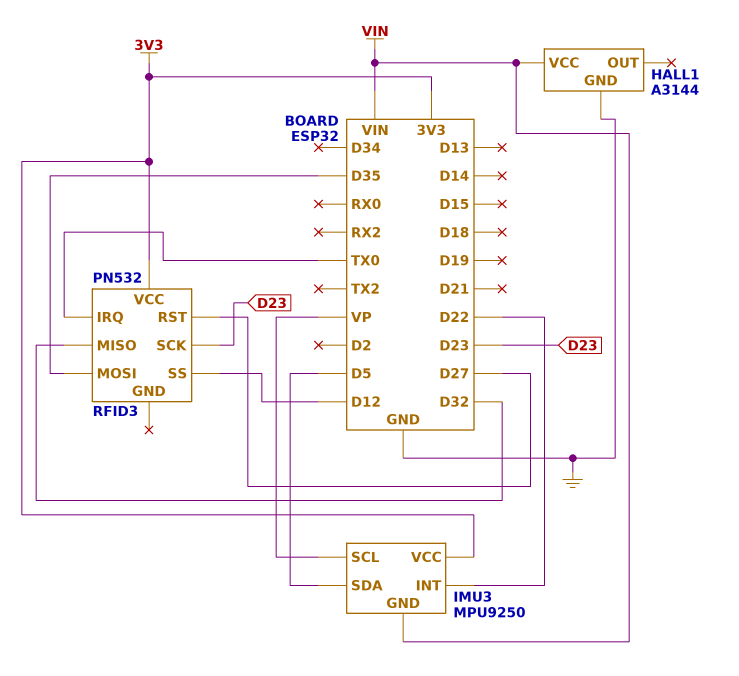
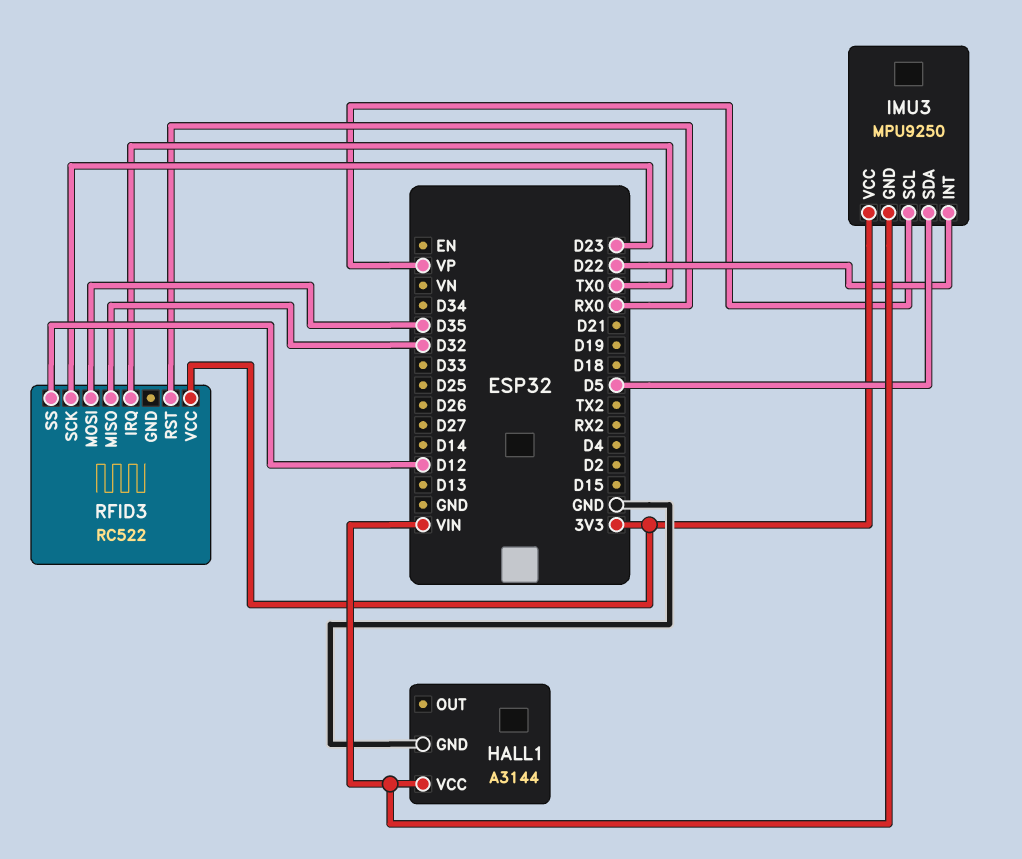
RFID3: PN532 -> RC522
RFID3 pin RST: D27 -> RX0

